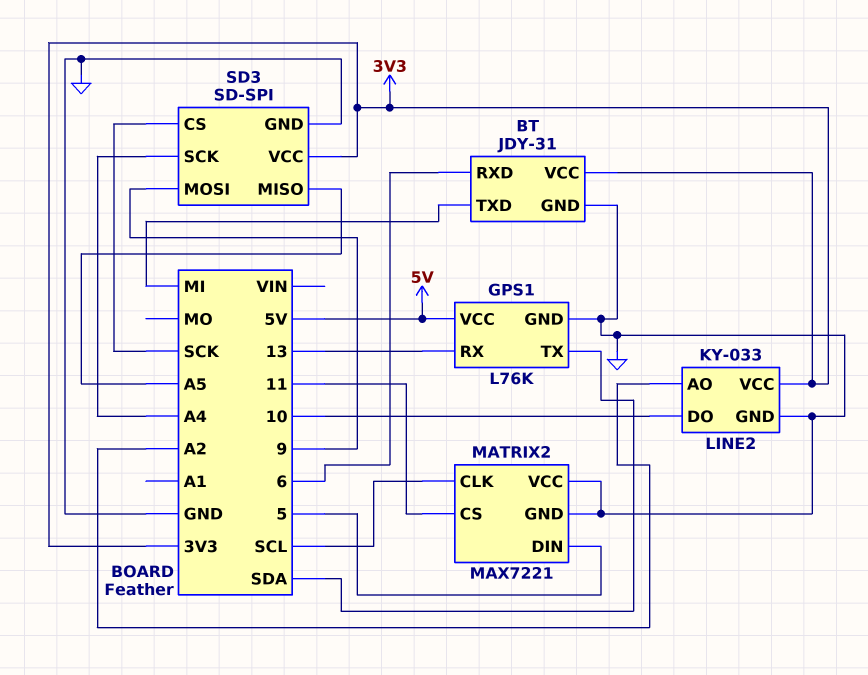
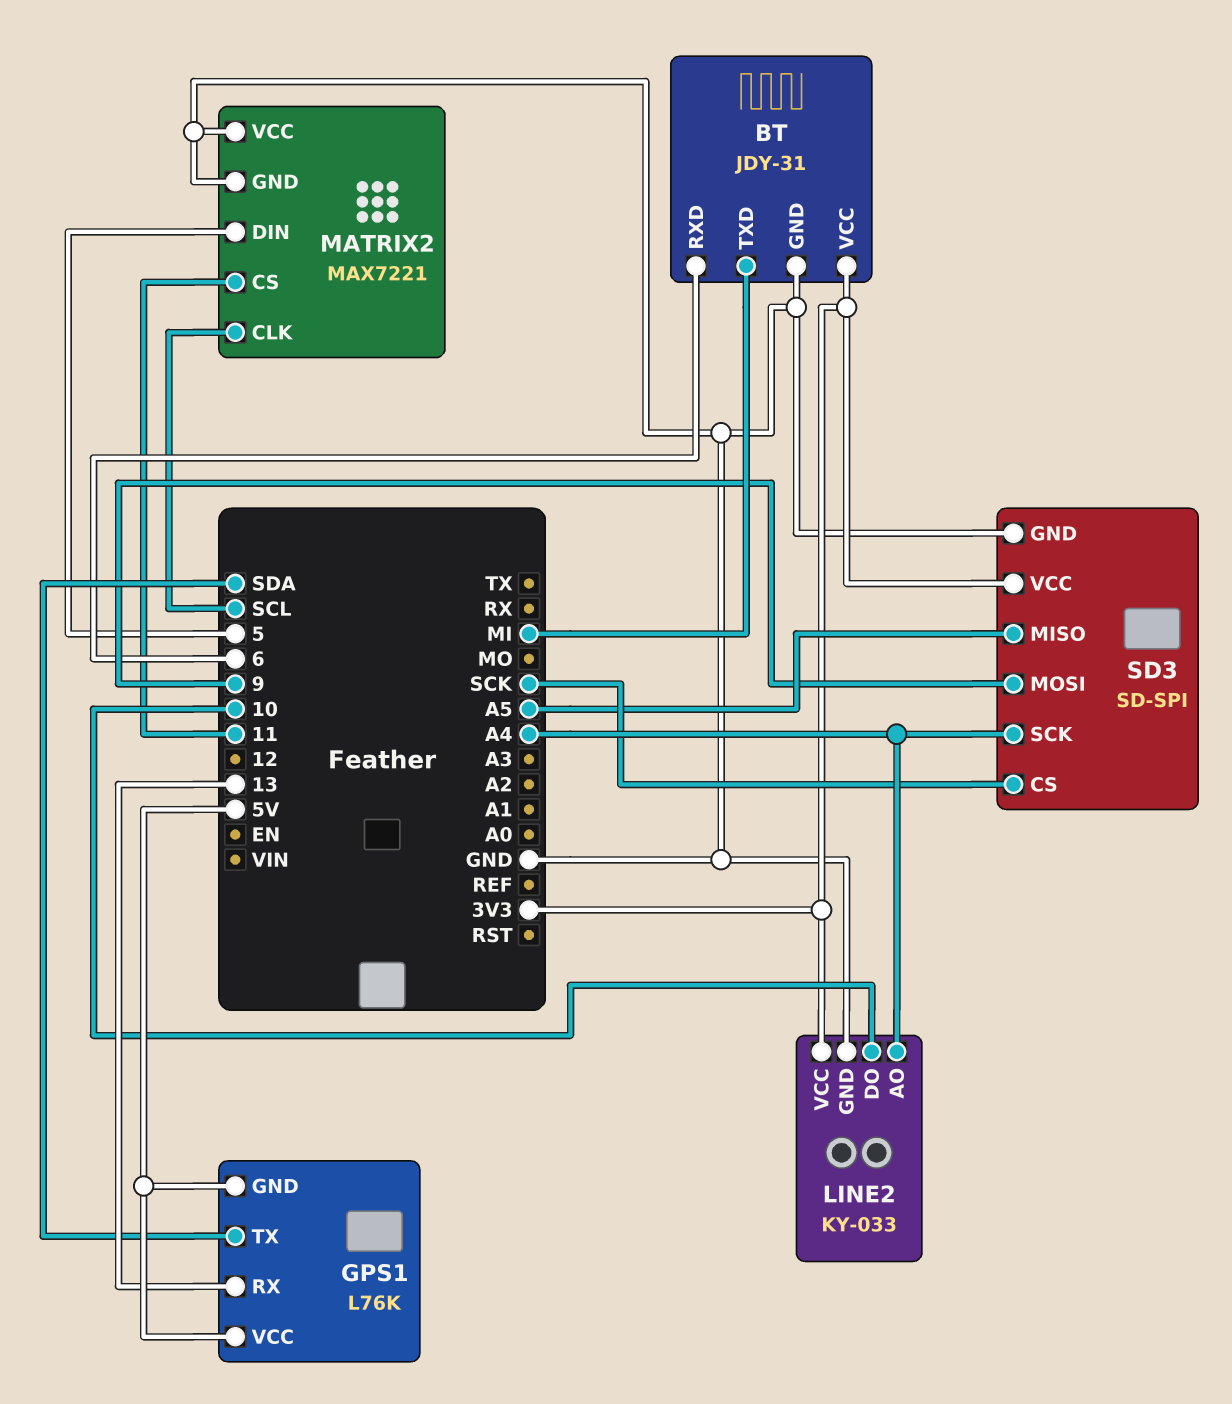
GPS1 pin GND: GND -> 5V
LINE2 pin AO: A2 -> A4

